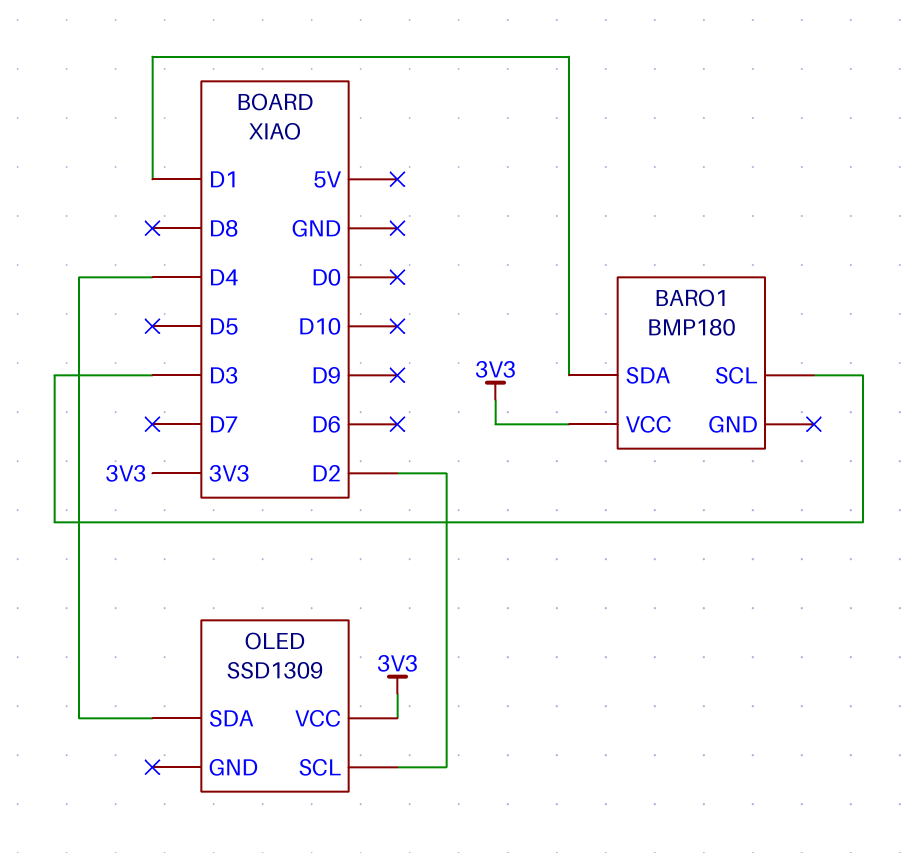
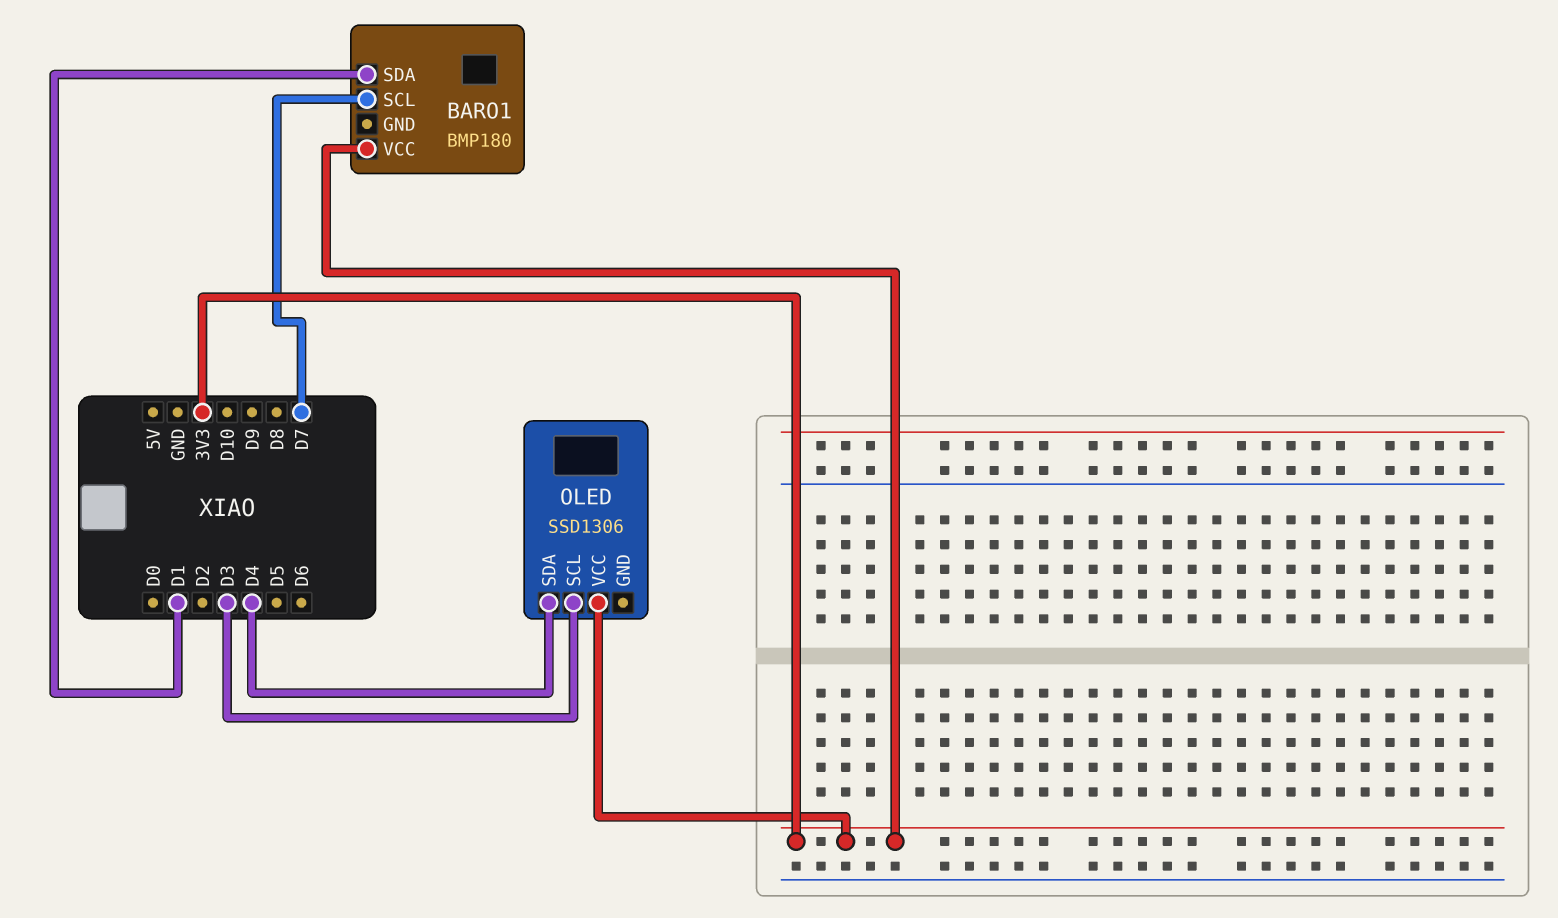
BARO1 pin SCL: D3 -> D7
OLED: SSD1309 -> SSD1306
OLED pin SCL: D2 -> D3

